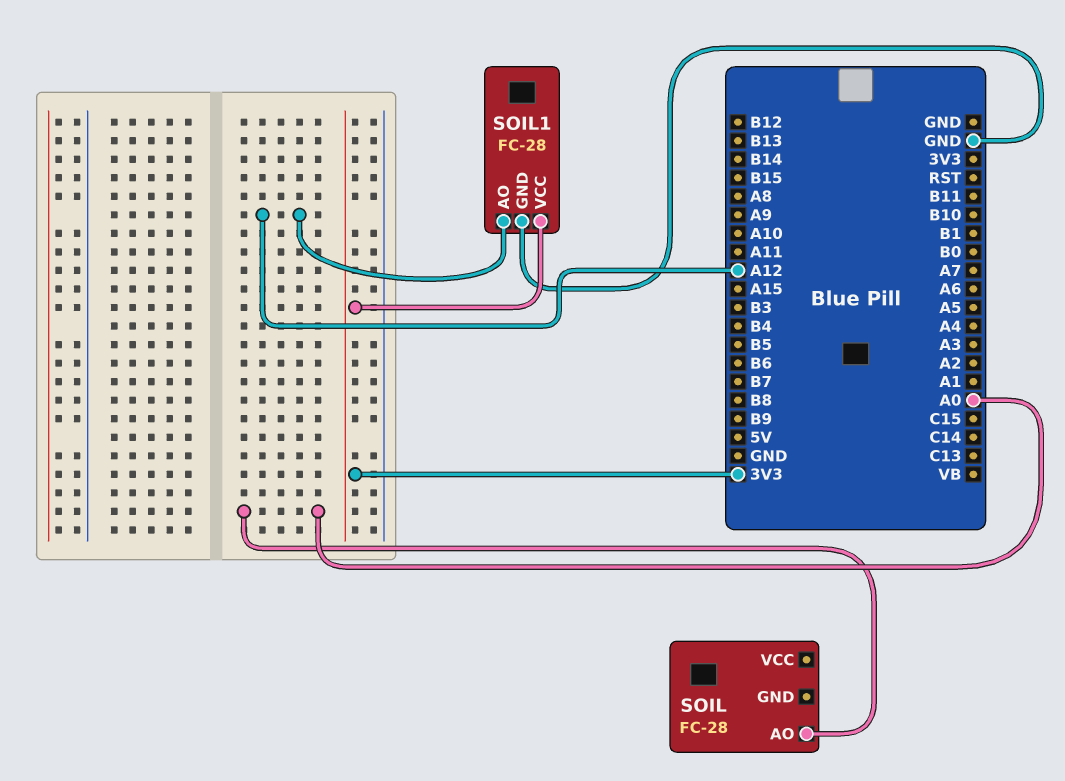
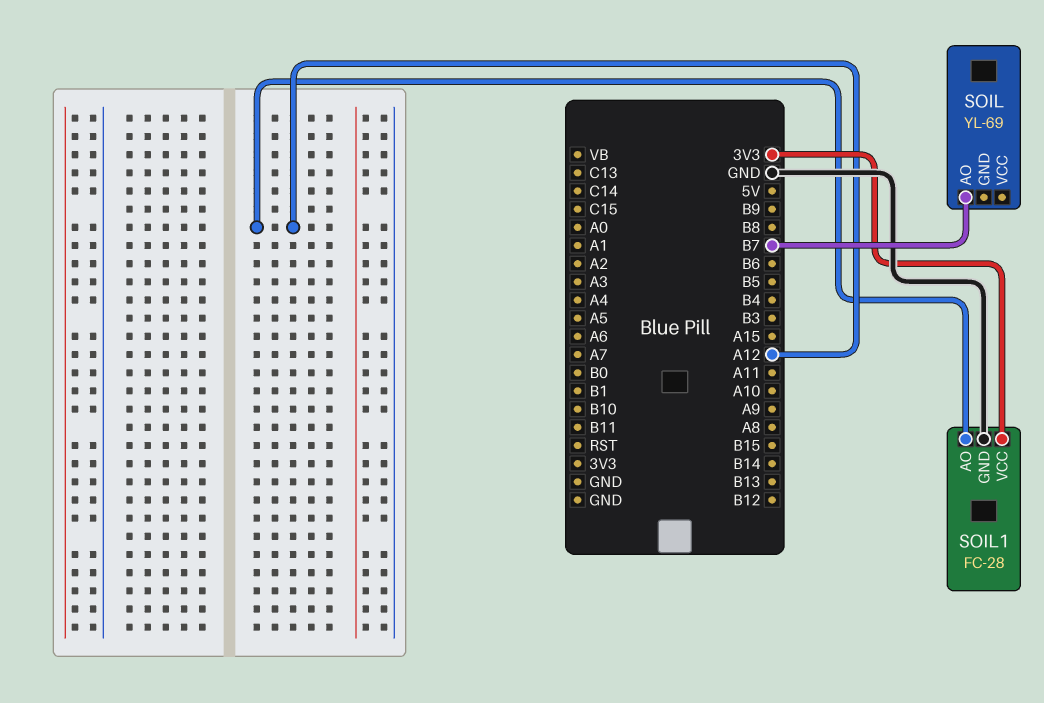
SOIL: FC-28 -> YL-69
SOIL pin AO: A0 -> B7

